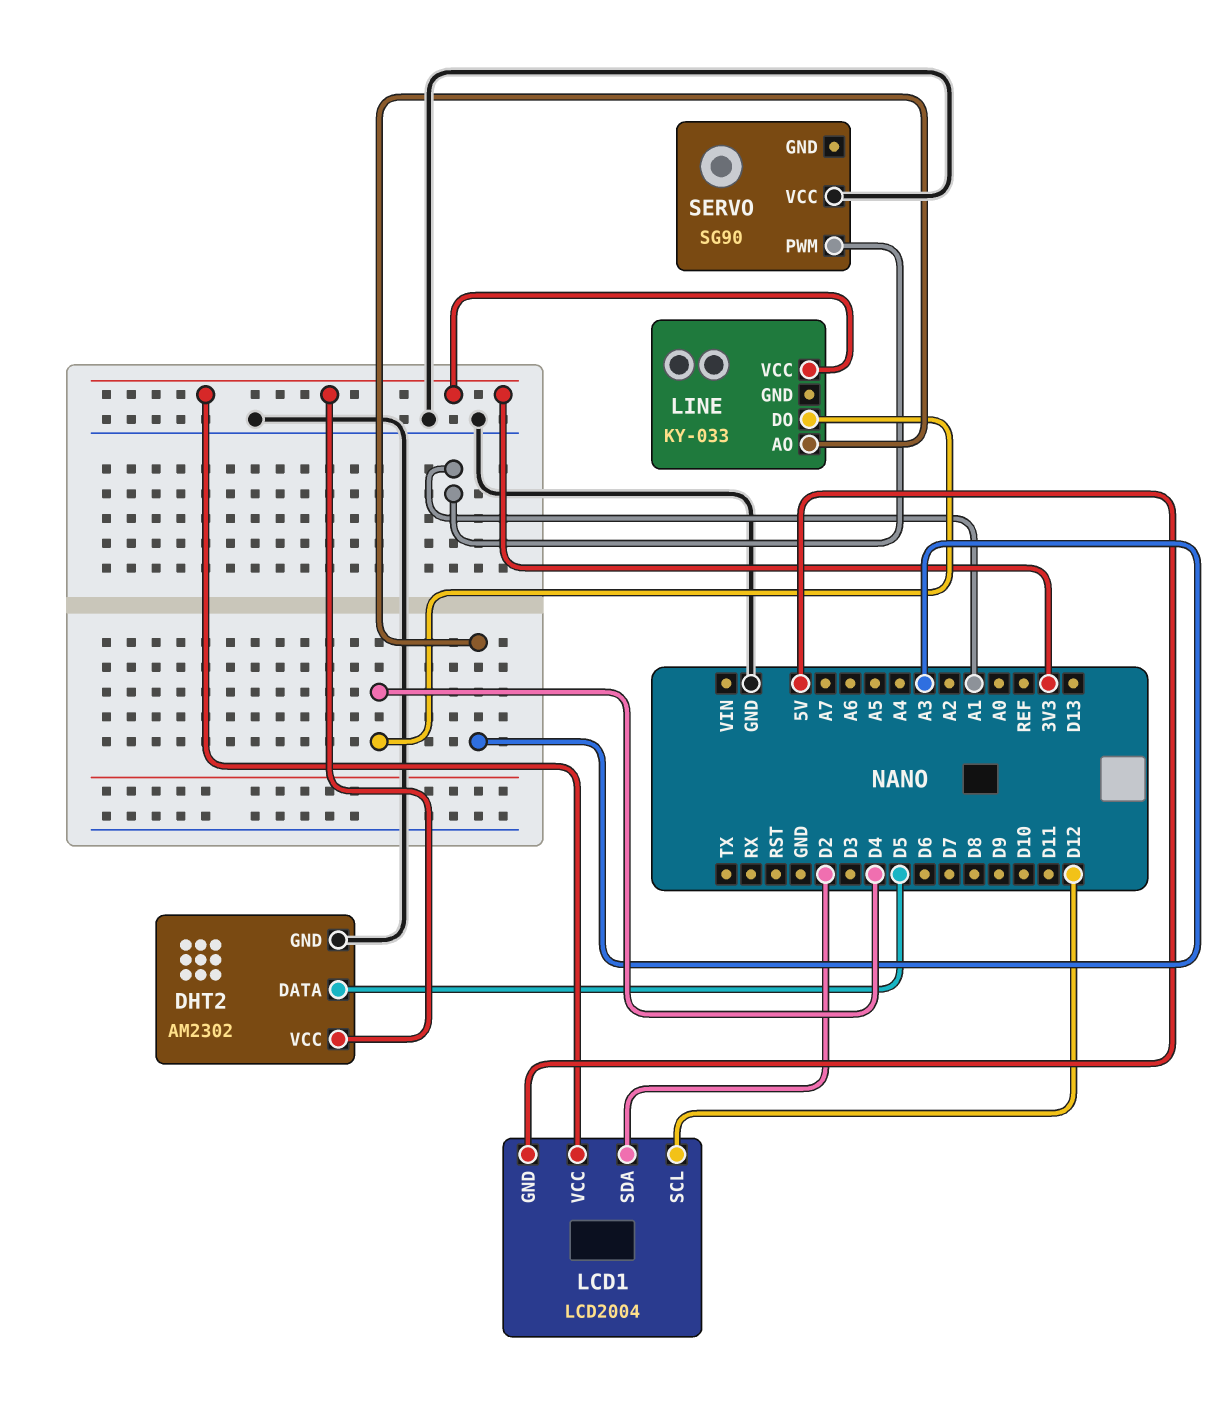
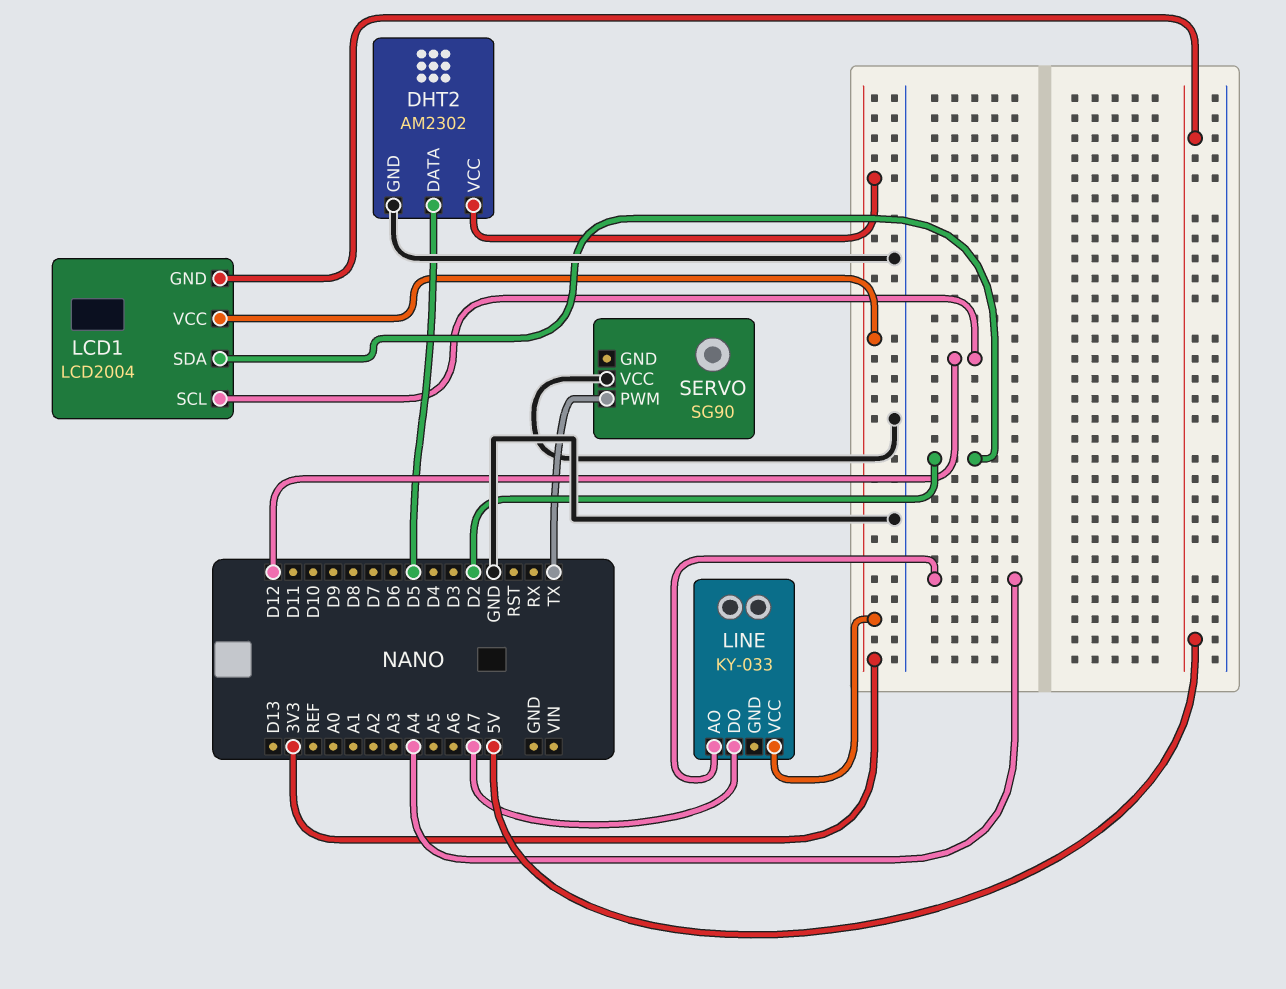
LINE pin AO: A3 -> A4
LINE pin DO: D4 -> A7
SERVO pin PWM: A1 -> TX

